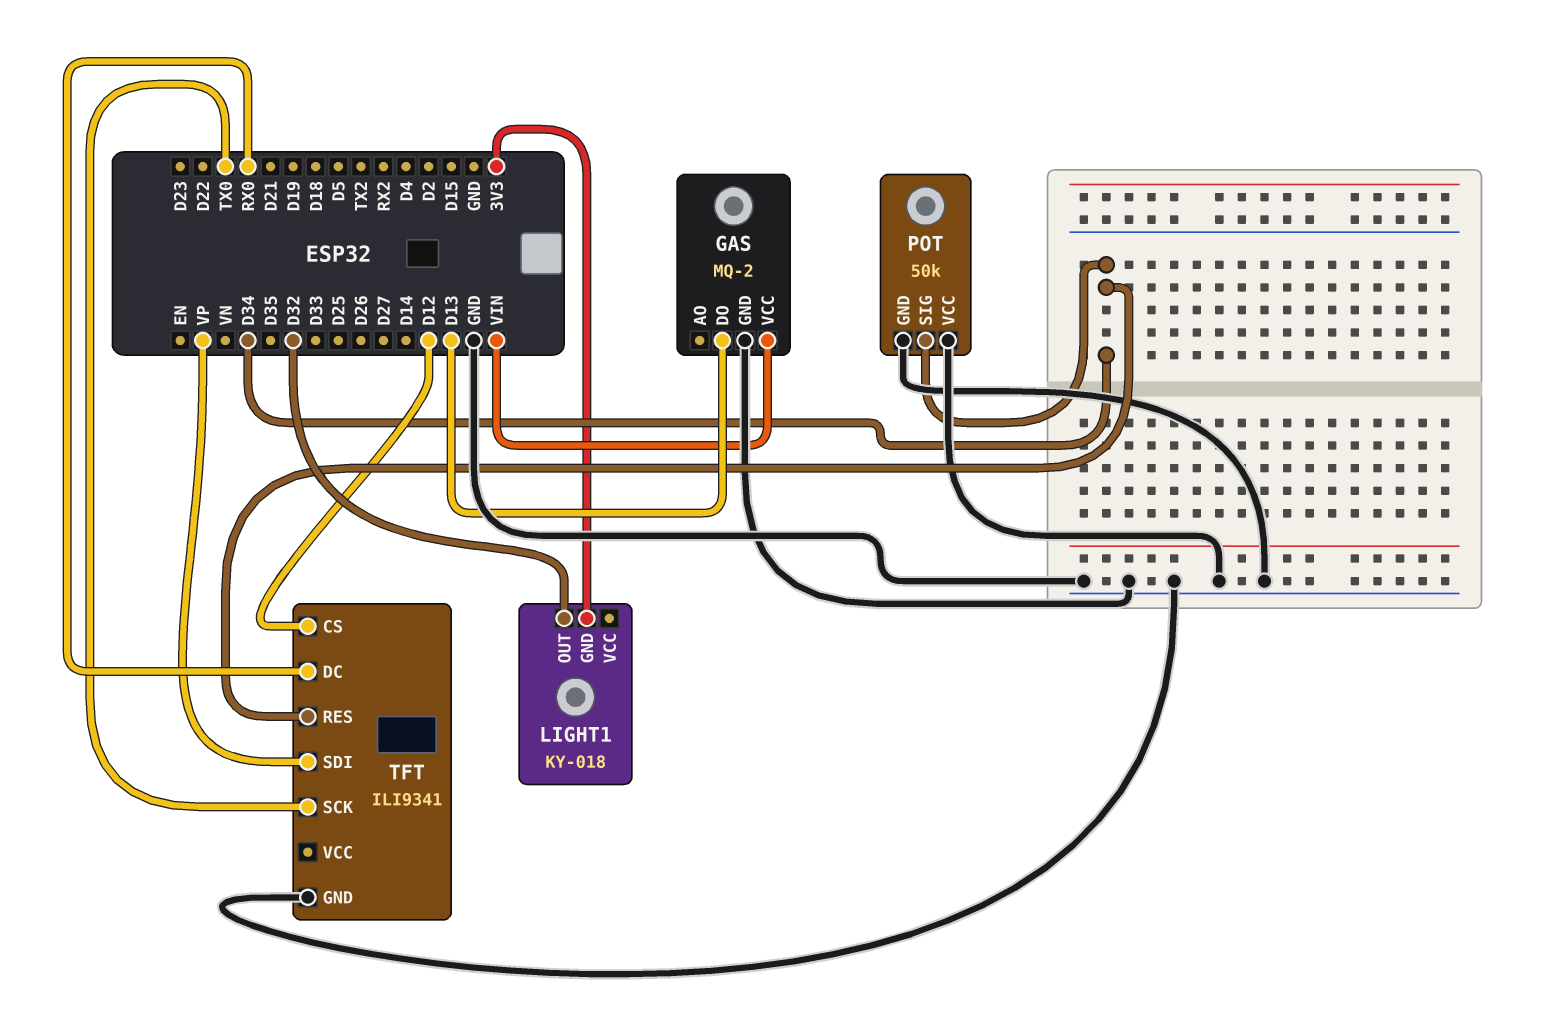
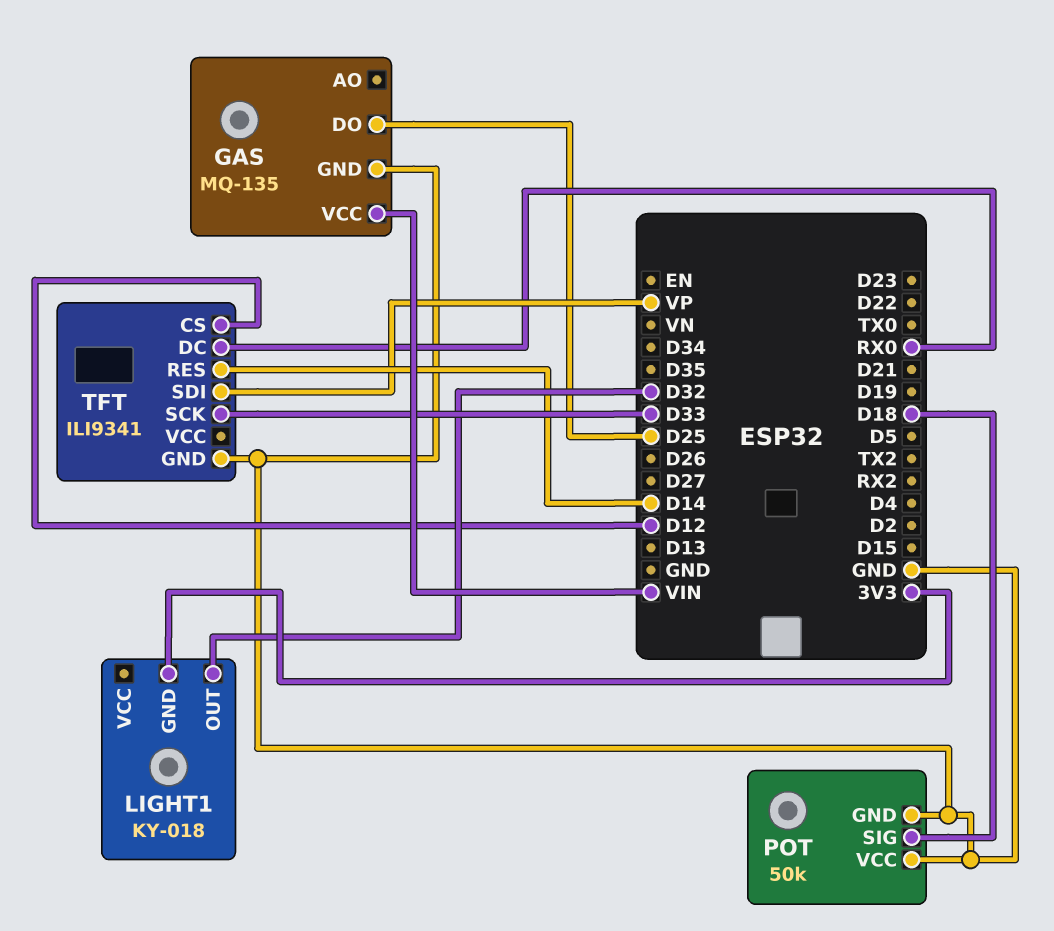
GAS: MQ-2 -> MQ-135
GAS pin DO: D13 -> D25
POT pin SIG: D34 -> D18
TFT pin RES: D34 -> D14
TFT pin SCK: TX0 -> D33

